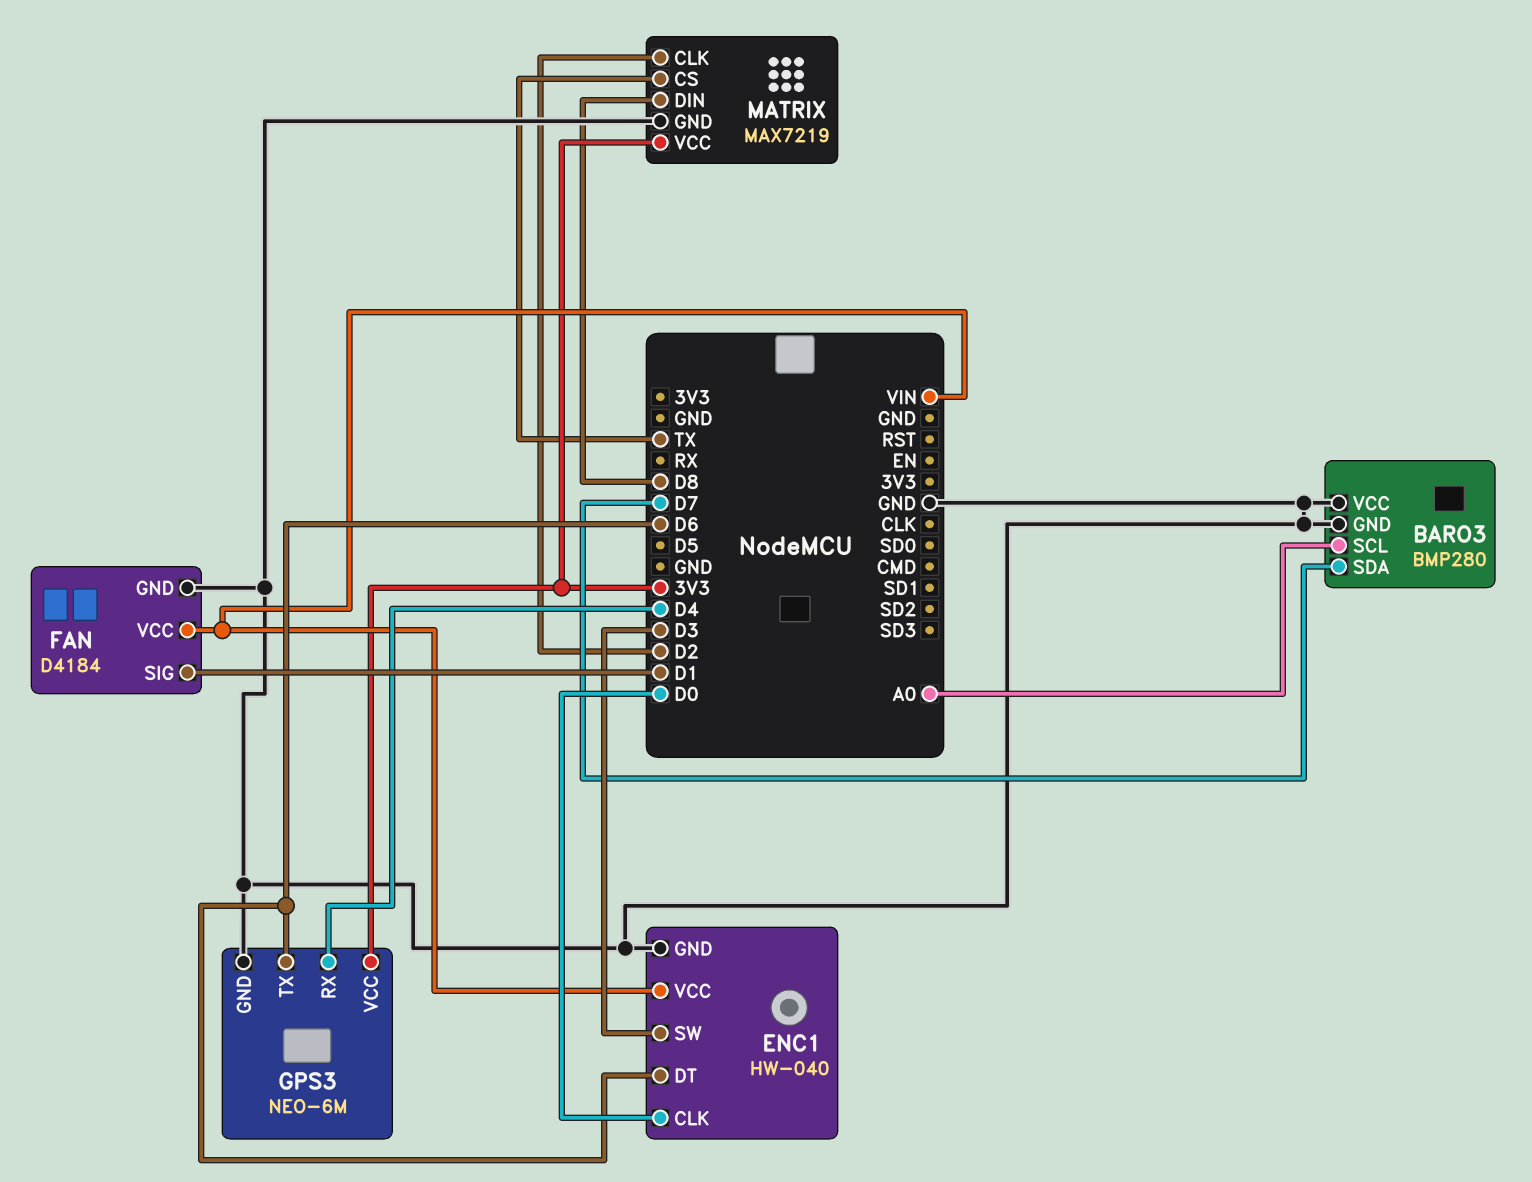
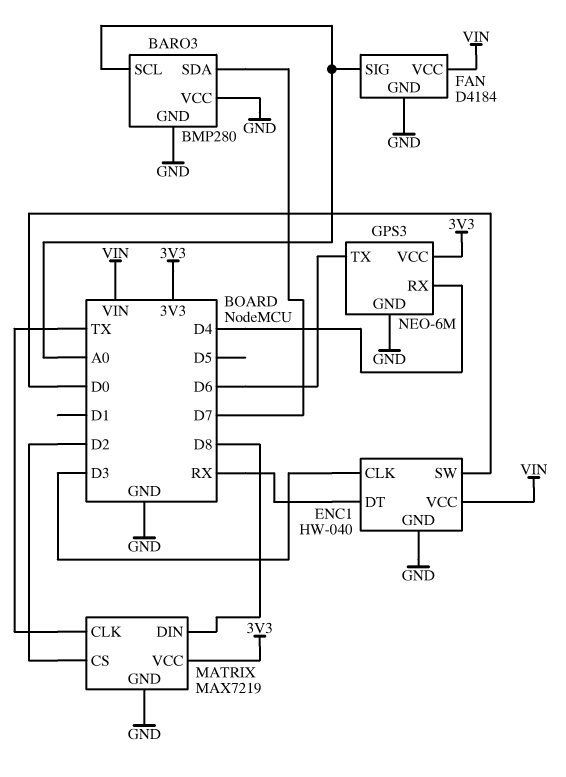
ENC1 pin CLK: D0 -> D3
ENC1 pin DT: D6 -> RX
ENC1 pin SW: D3 -> D0
FAN pin SIG: D1 -> A0
MATRIX pin CLK: D2 -> TX
MATRIX pin CS: TX -> D2

